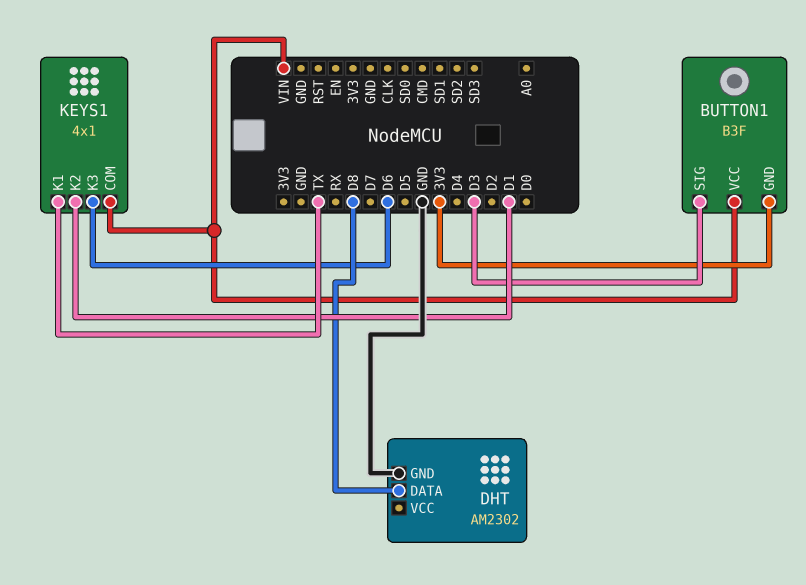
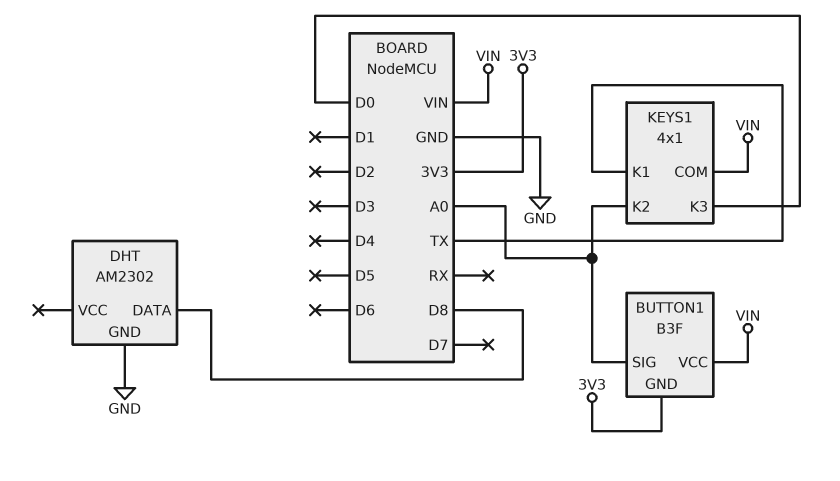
BUTTON1 pin SIG: D3 -> A0
KEYS1 pin K2: D1 -> A0
KEYS1 pin K3: D6 -> D0

